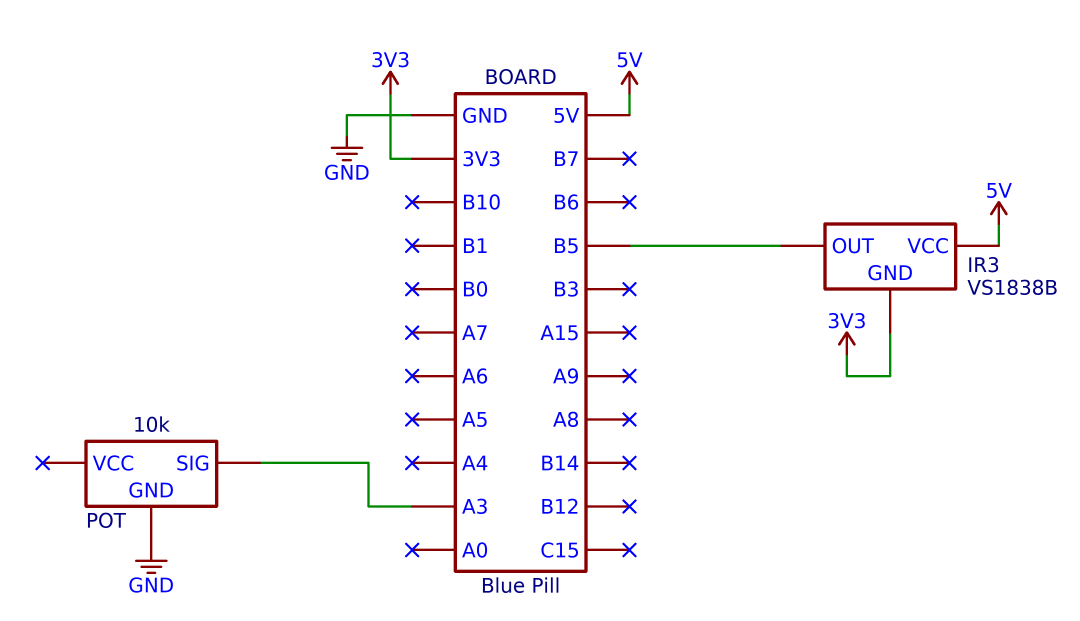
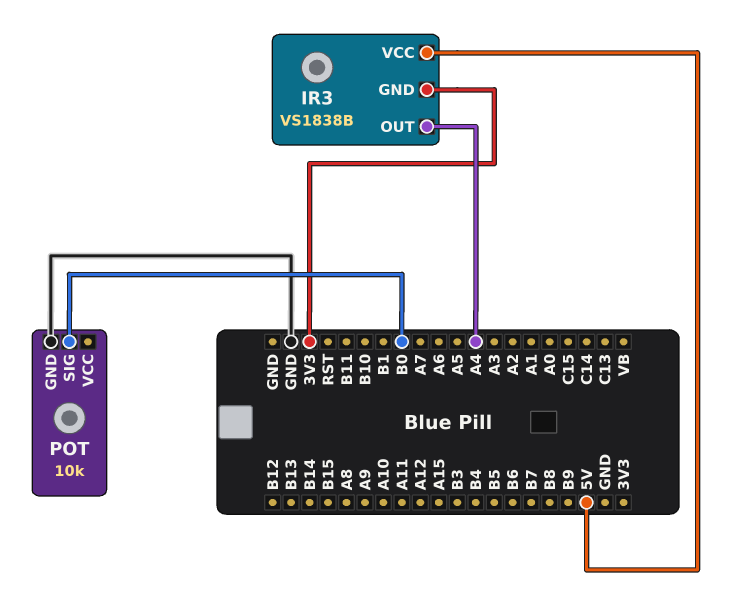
IR3 pin OUT: B5 -> A4
POT pin SIG: A3 -> B0

